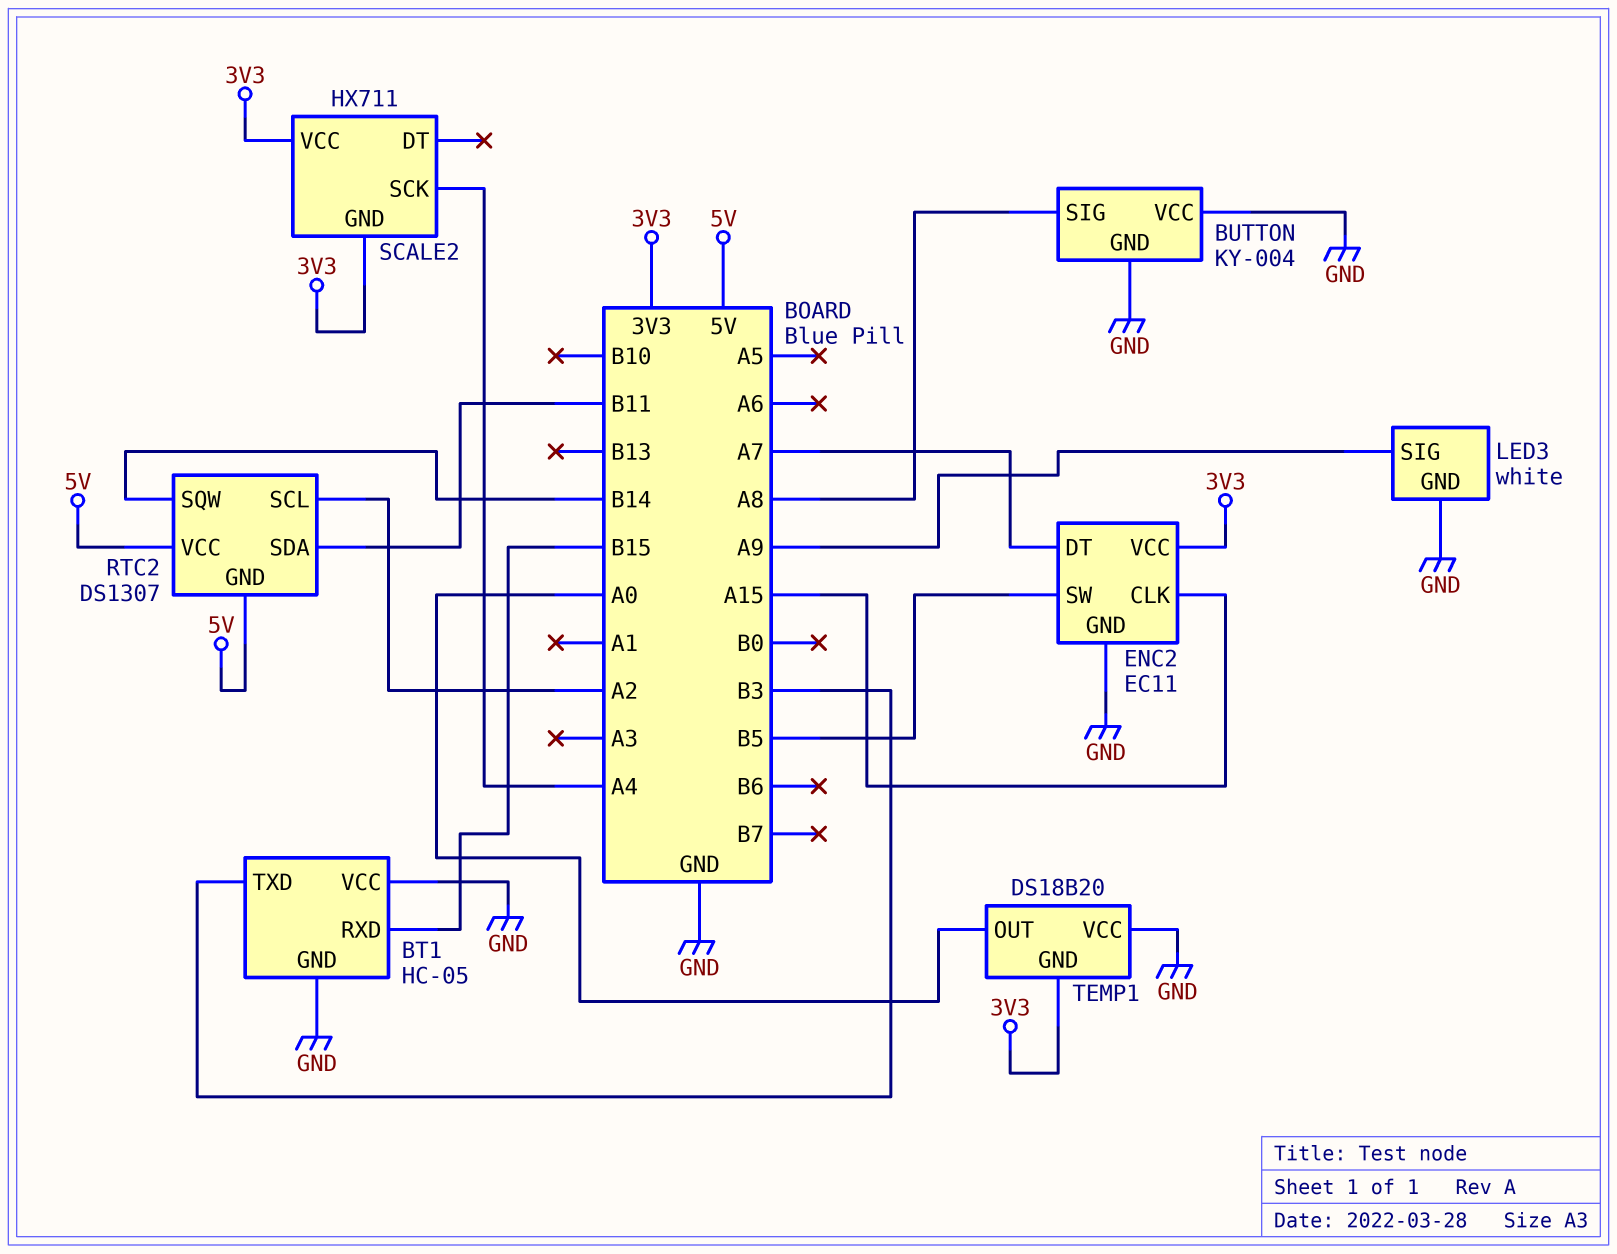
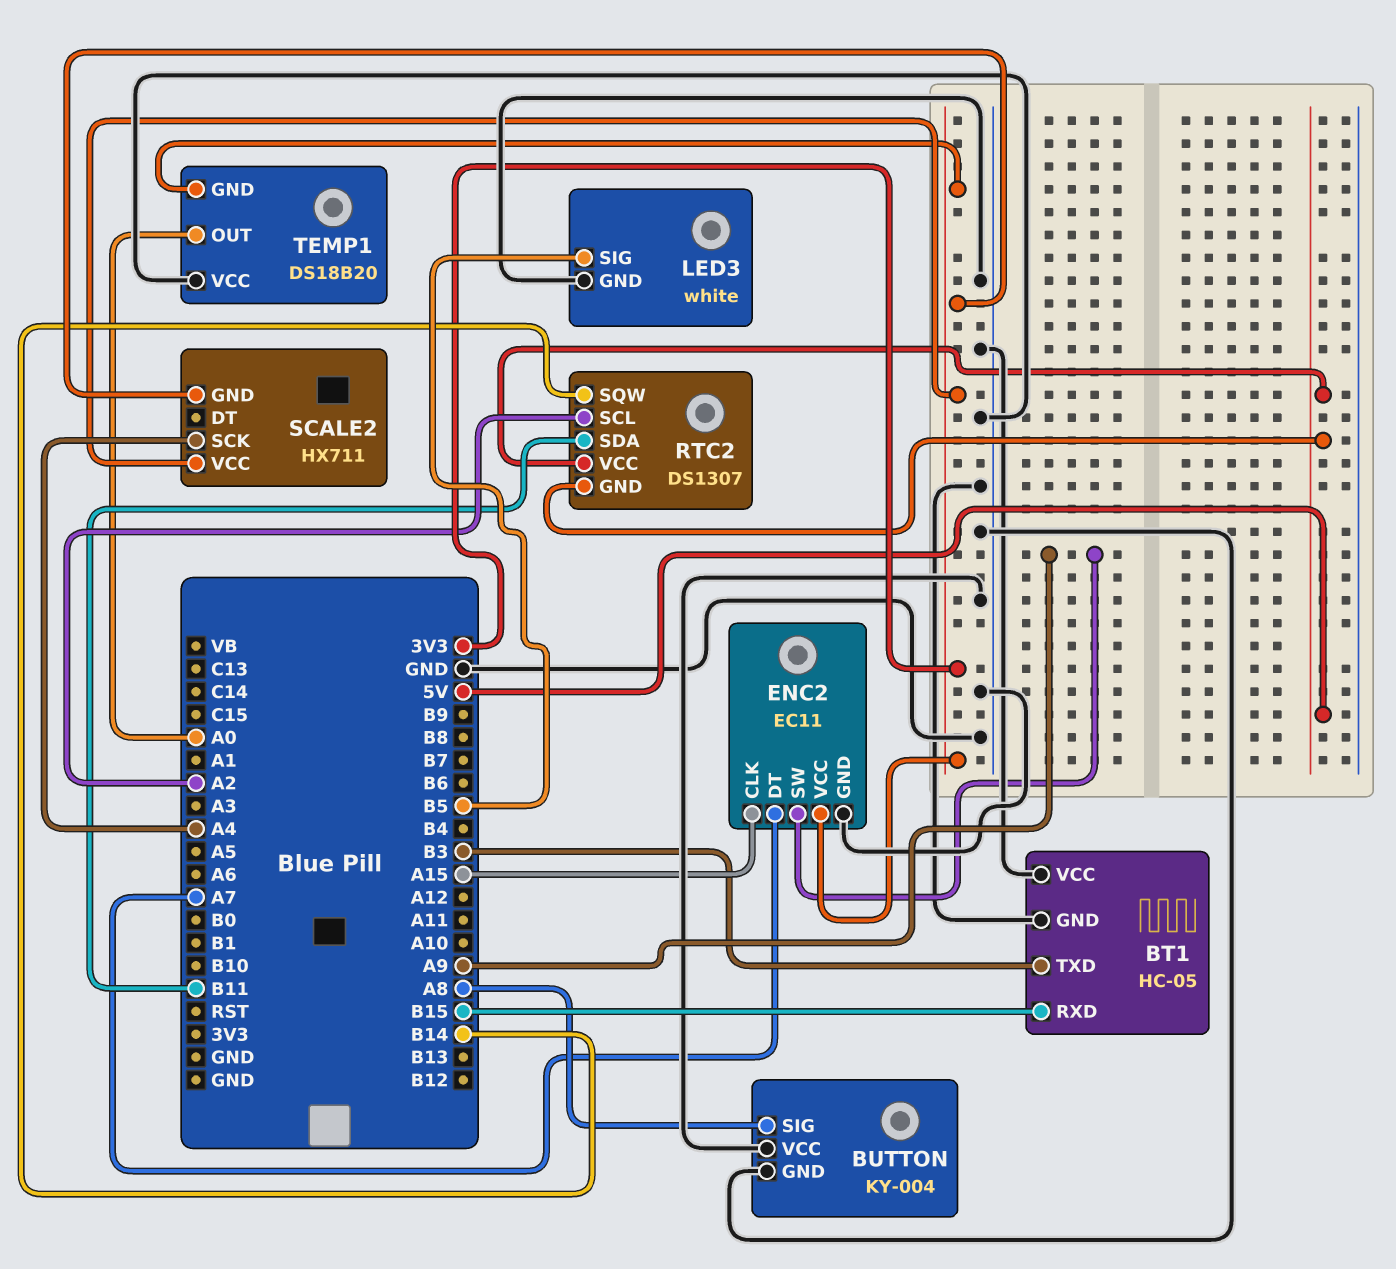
ENC2 pin SW: B5 -> A9
LED3 pin SIG: A9 -> B5

